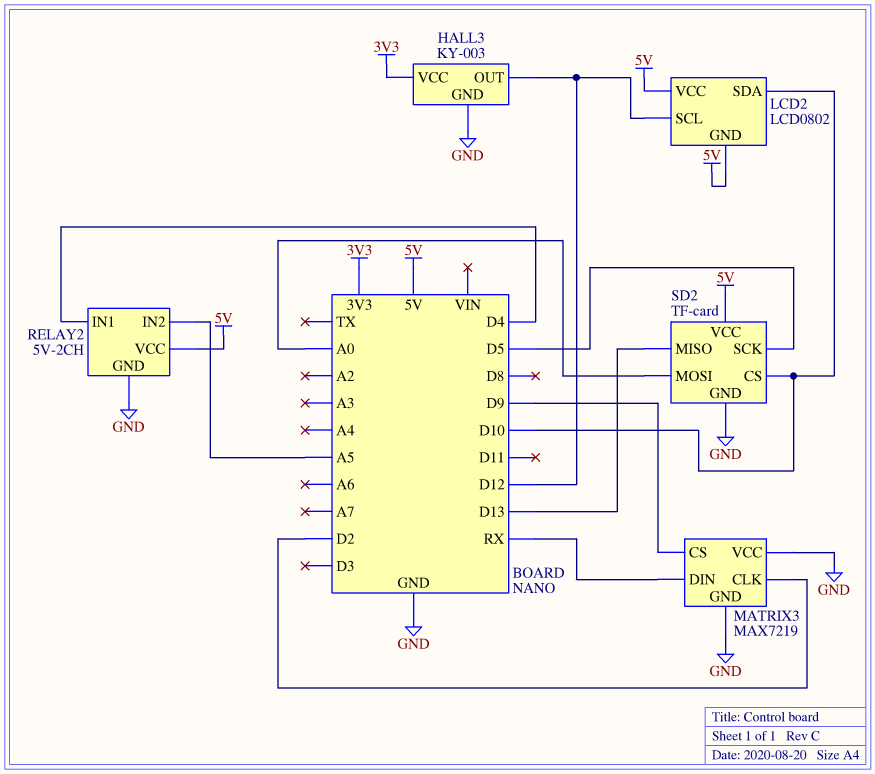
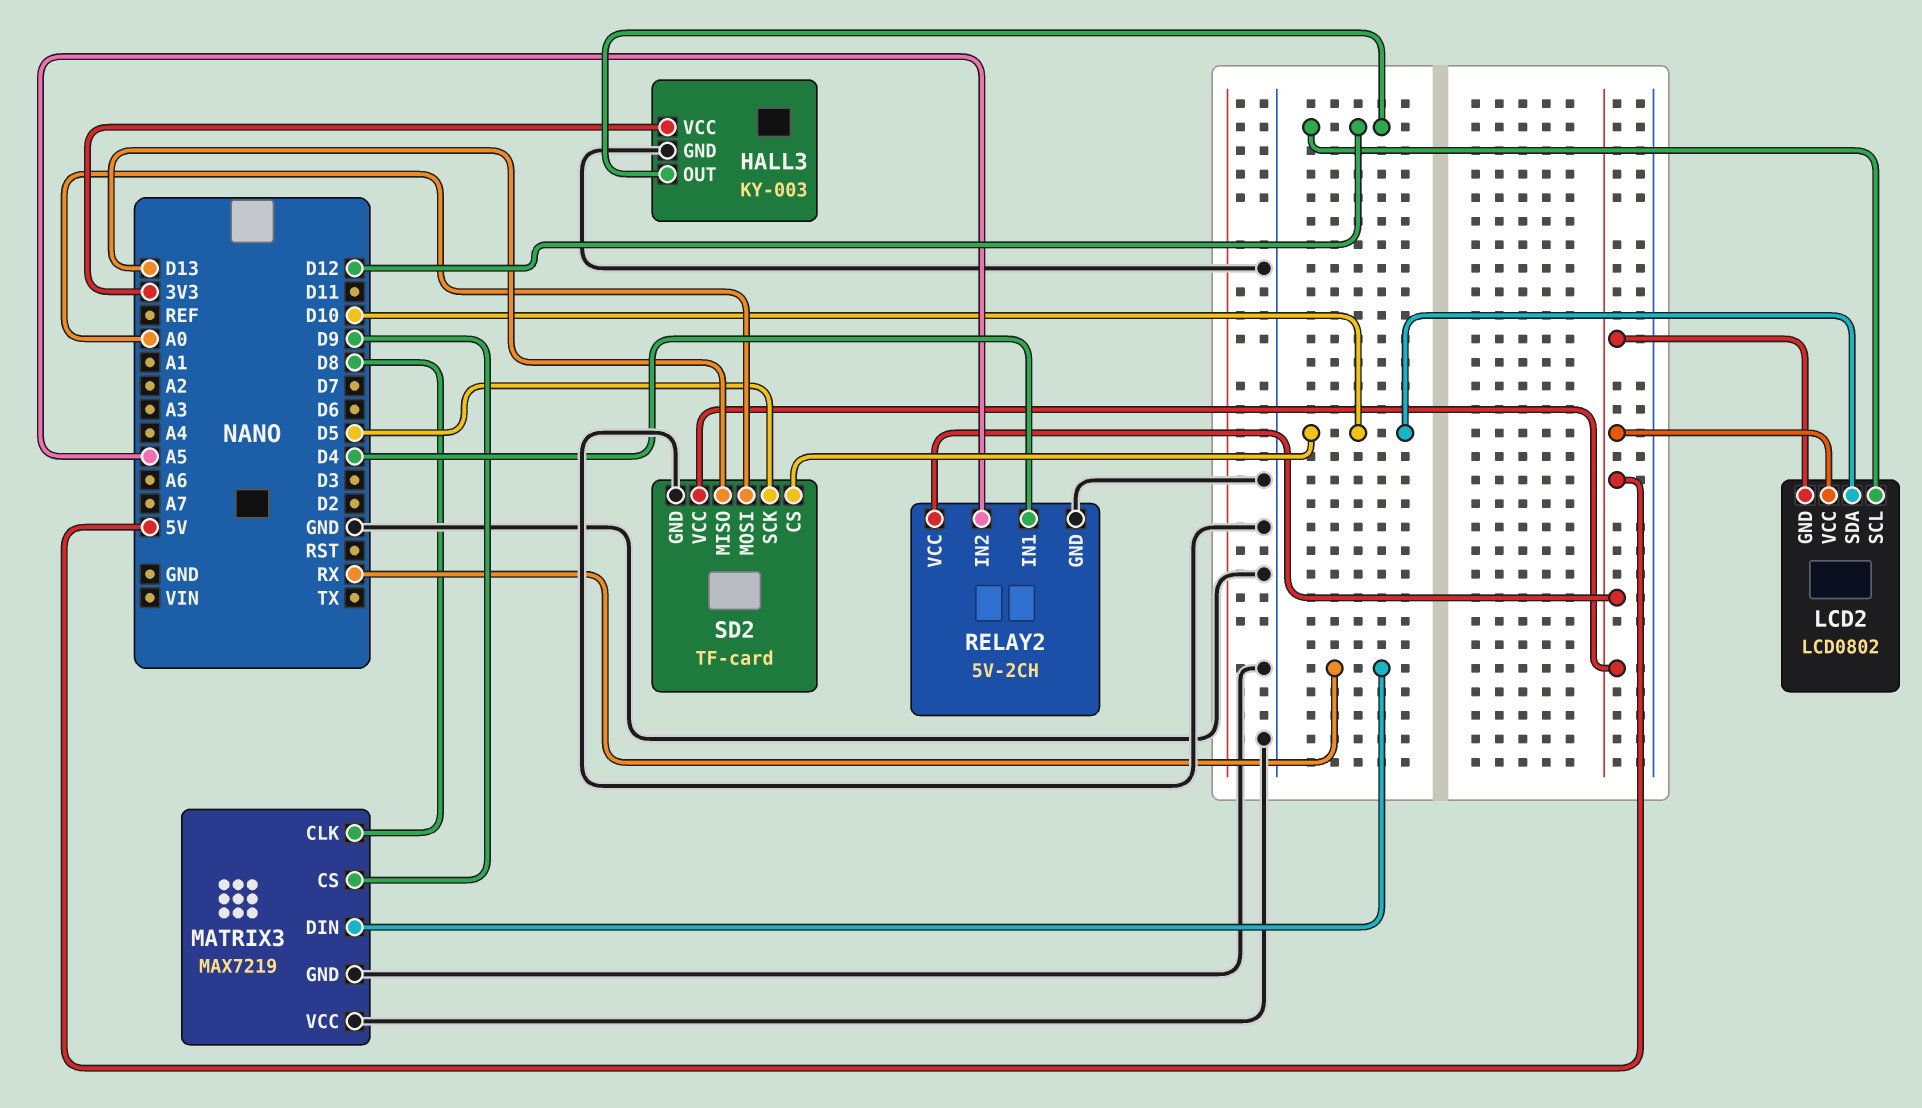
MATRIX3 pin CLK: D2 -> D8

